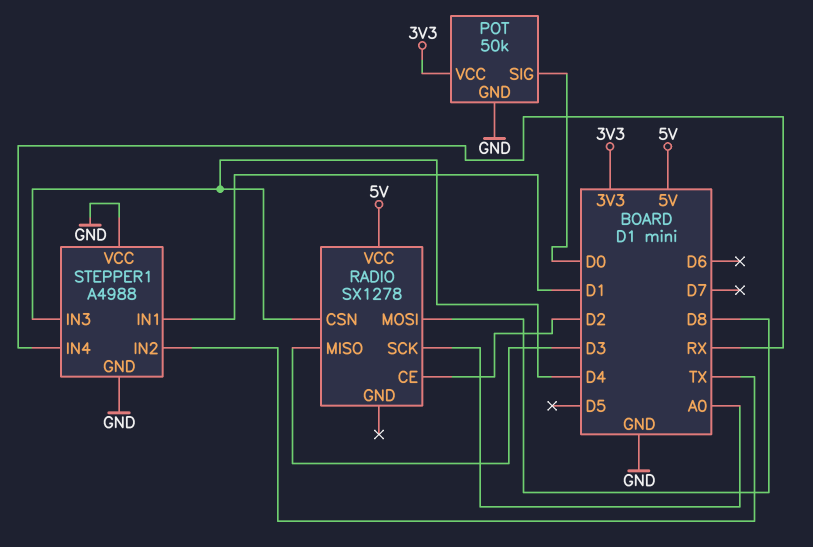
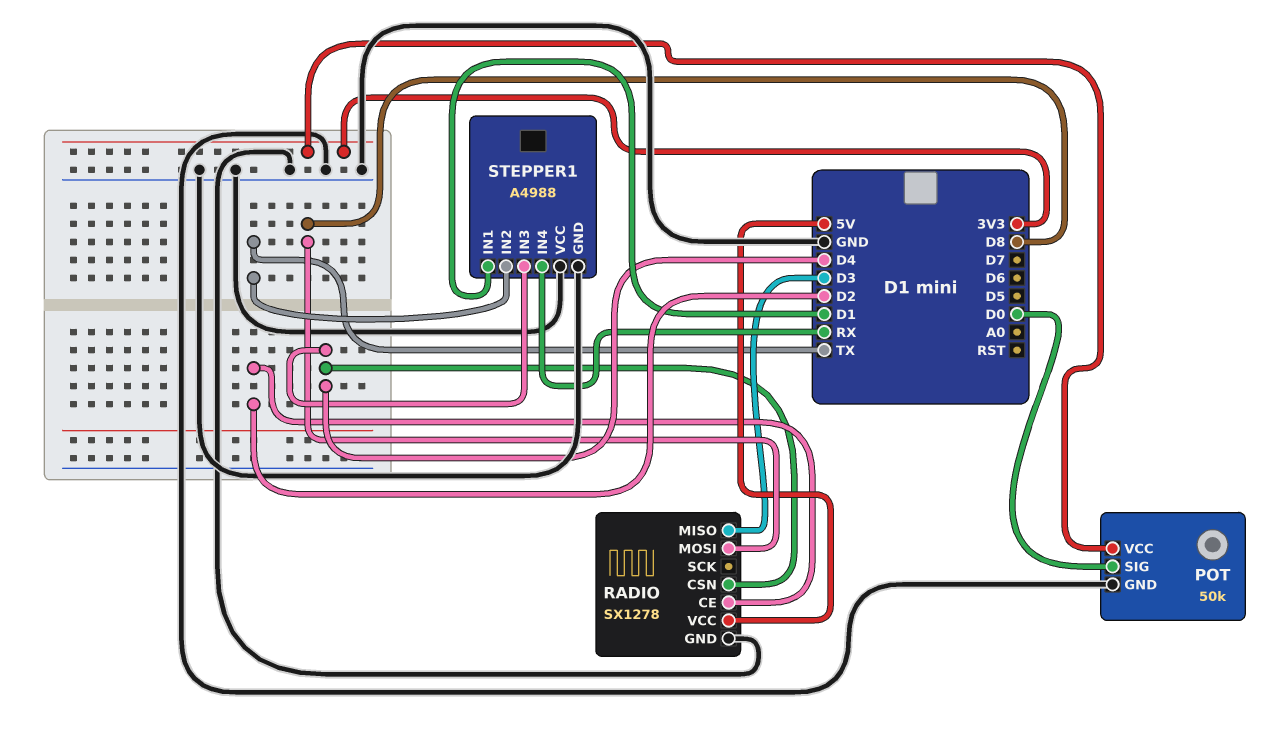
RADIO pin GND: none -> GND
RADIO pin SCK: A0 -> none

